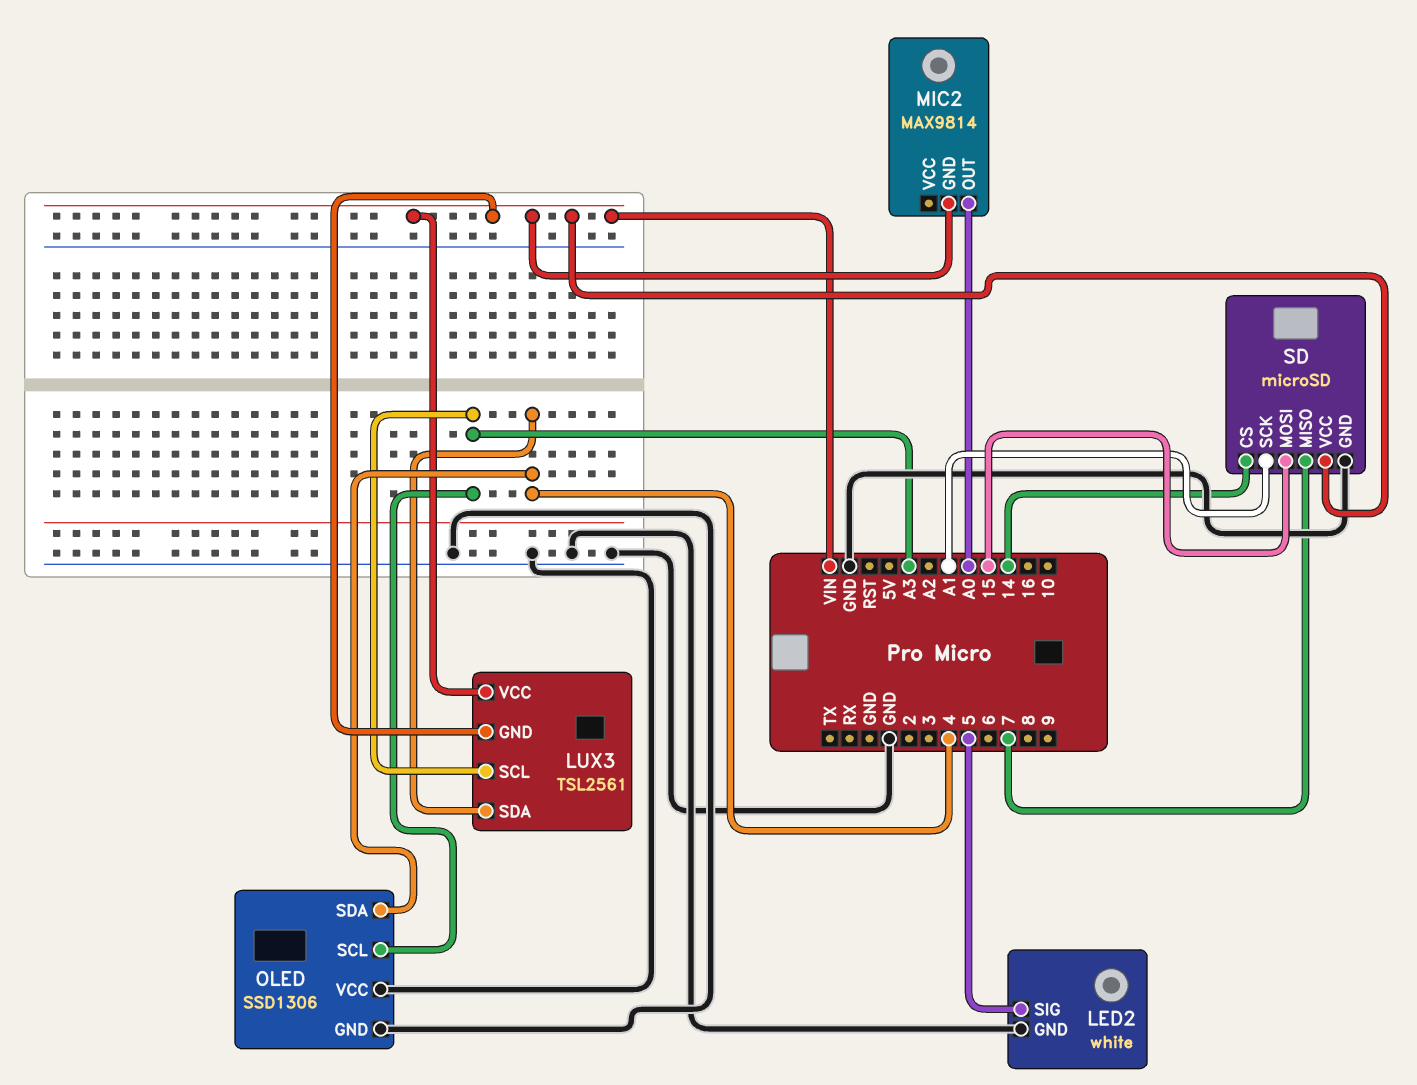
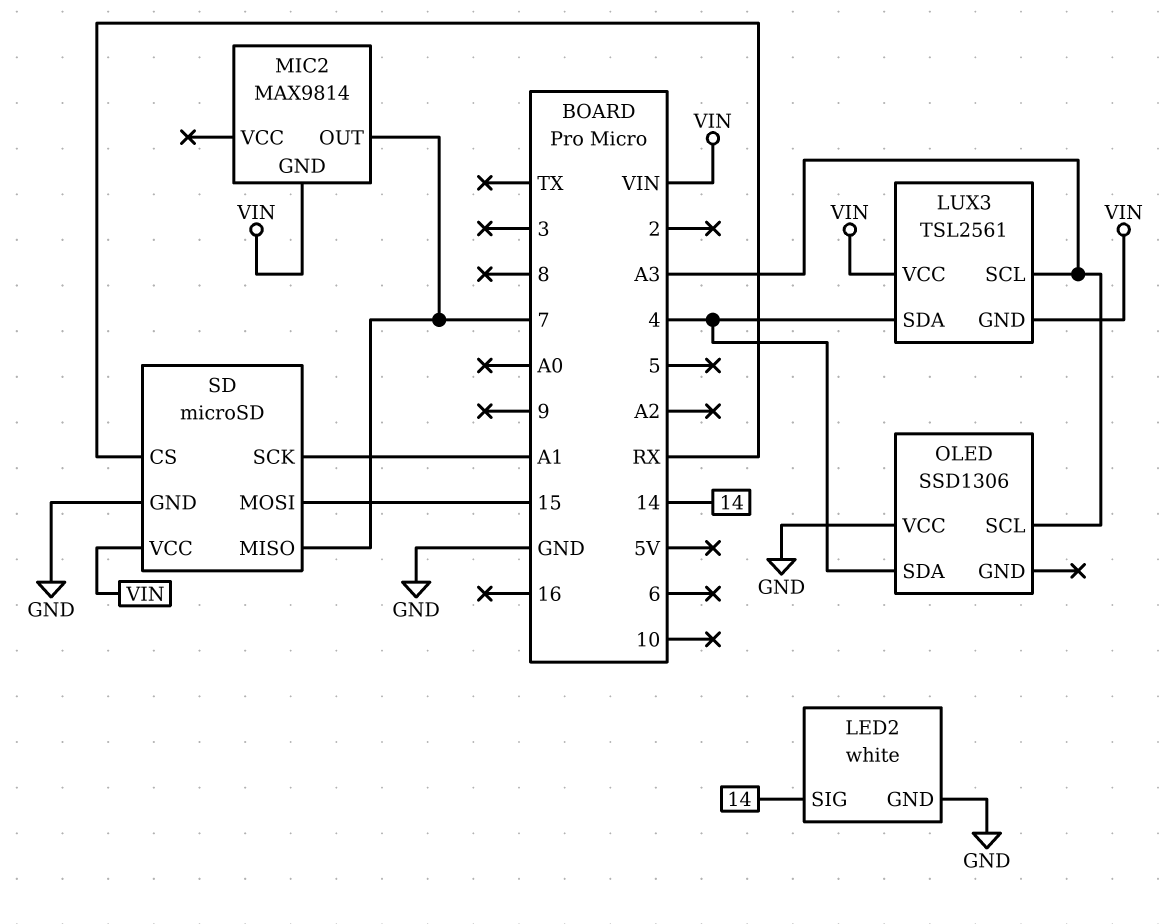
LED2 pin SIG: 5 -> 14
MIC2 pin OUT: A0 -> 7
OLED pin GND: GND -> none
SD pin CS: 14 -> RX

